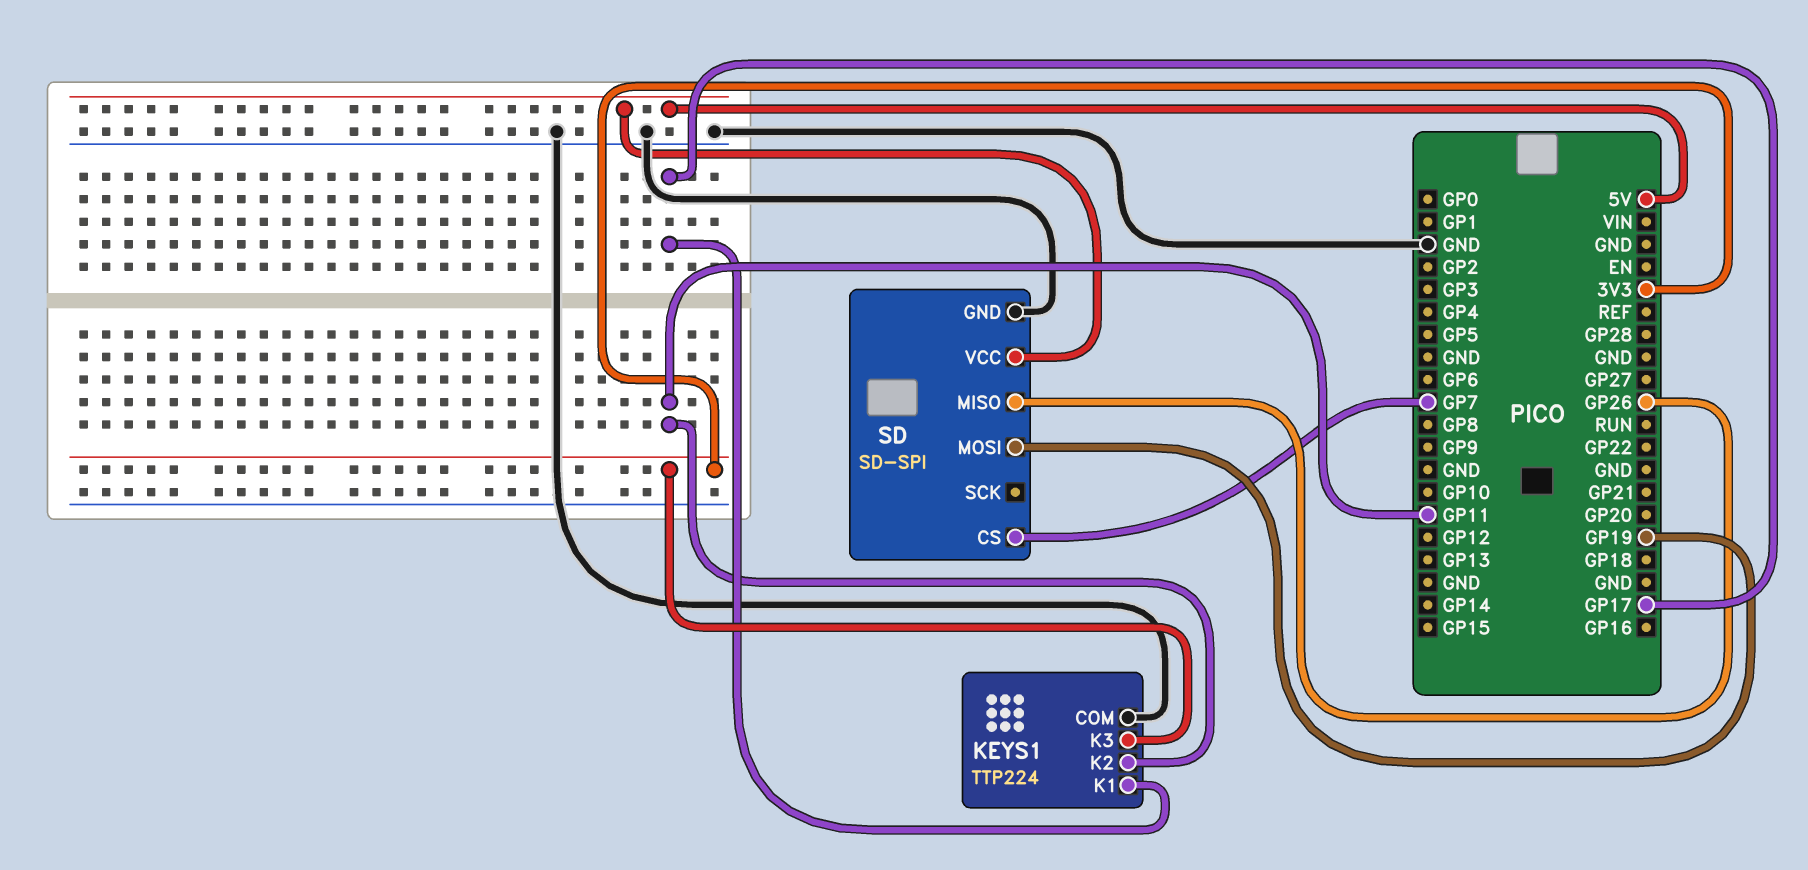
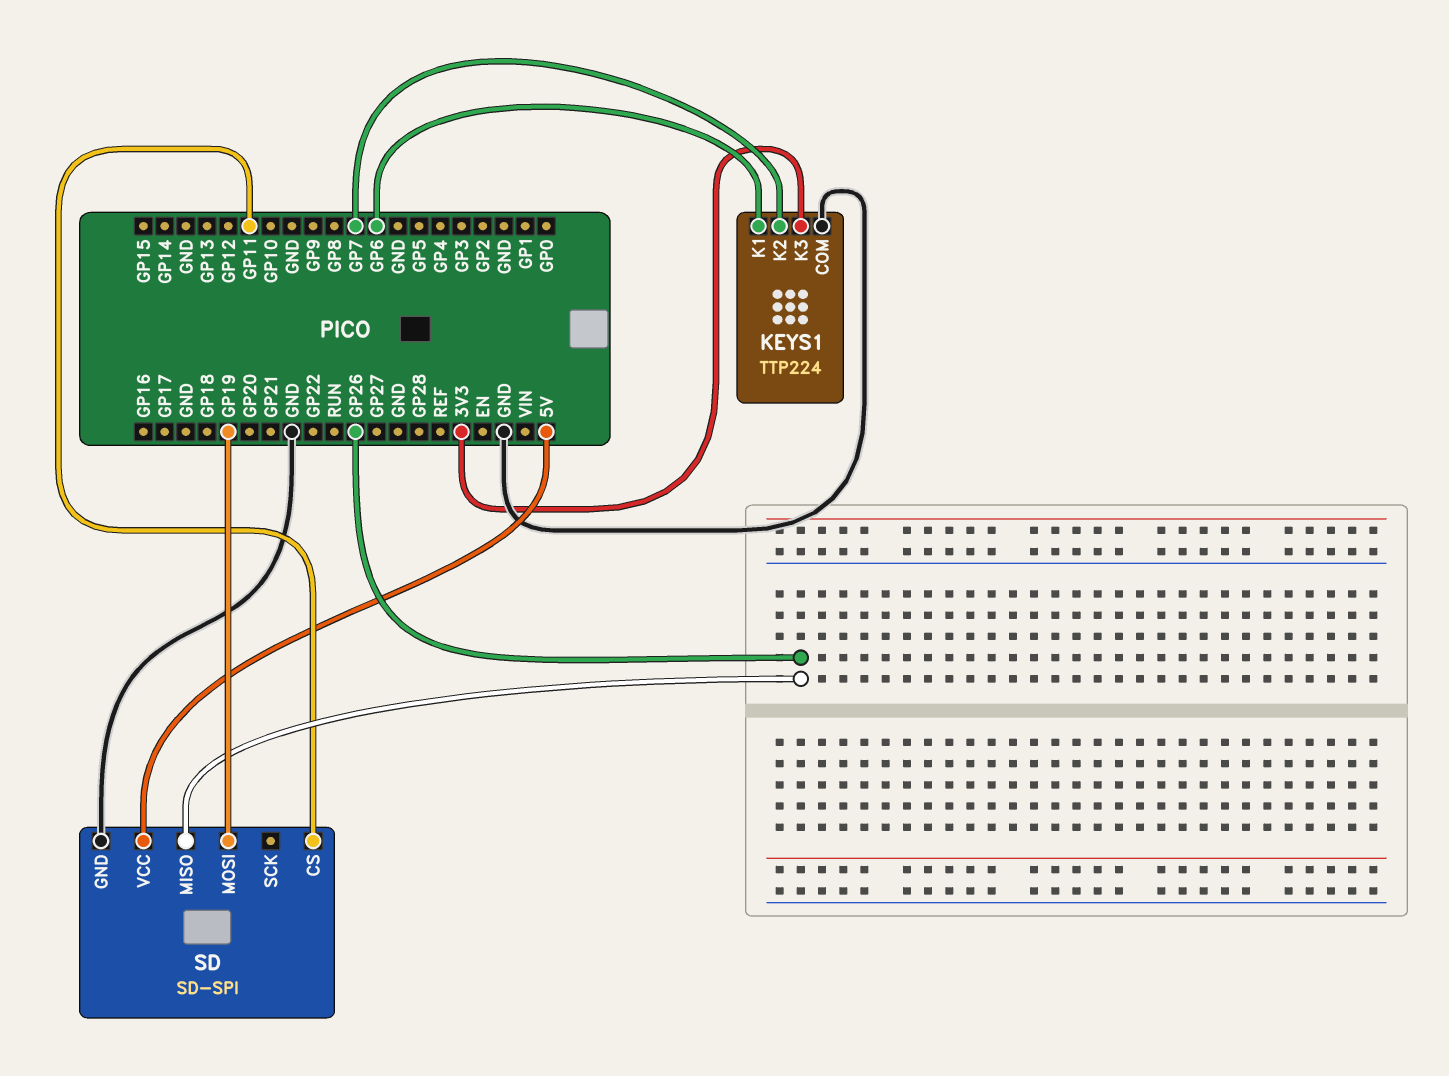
KEYS1 pin K1: GP17 -> GP6
KEYS1 pin K2: GP11 -> GP7
SD pin CS: GP7 -> GP11

